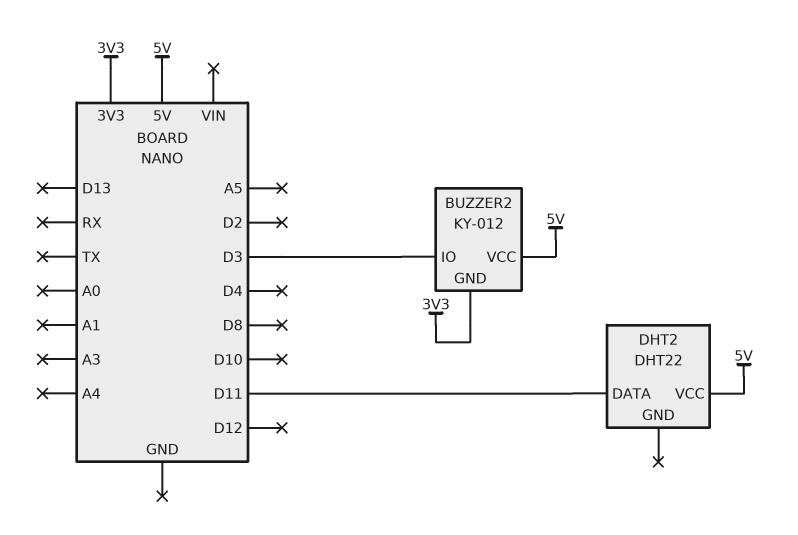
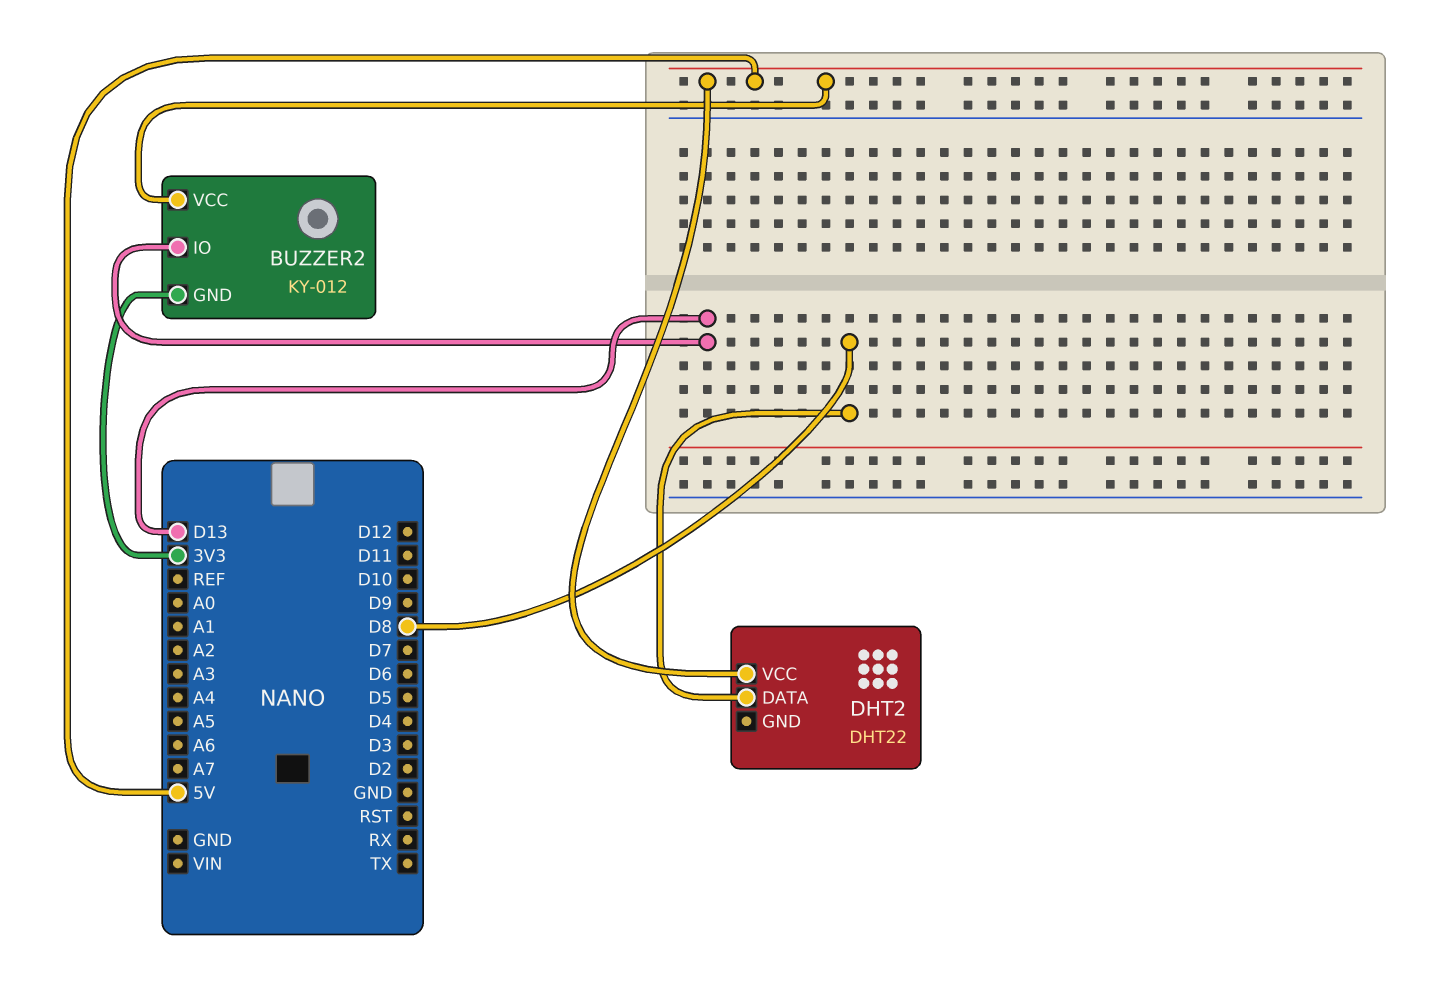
BUZZER2 pin IO: D3 -> D13
DHT2 pin DATA: D11 -> D8

